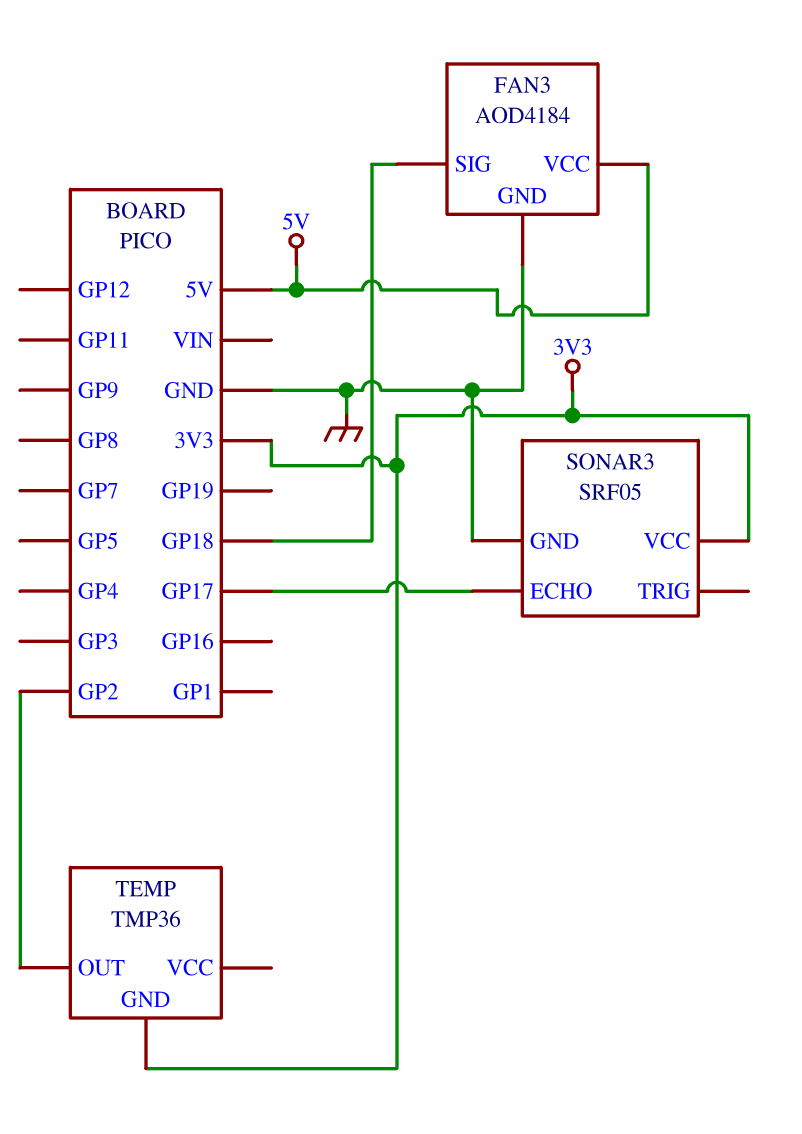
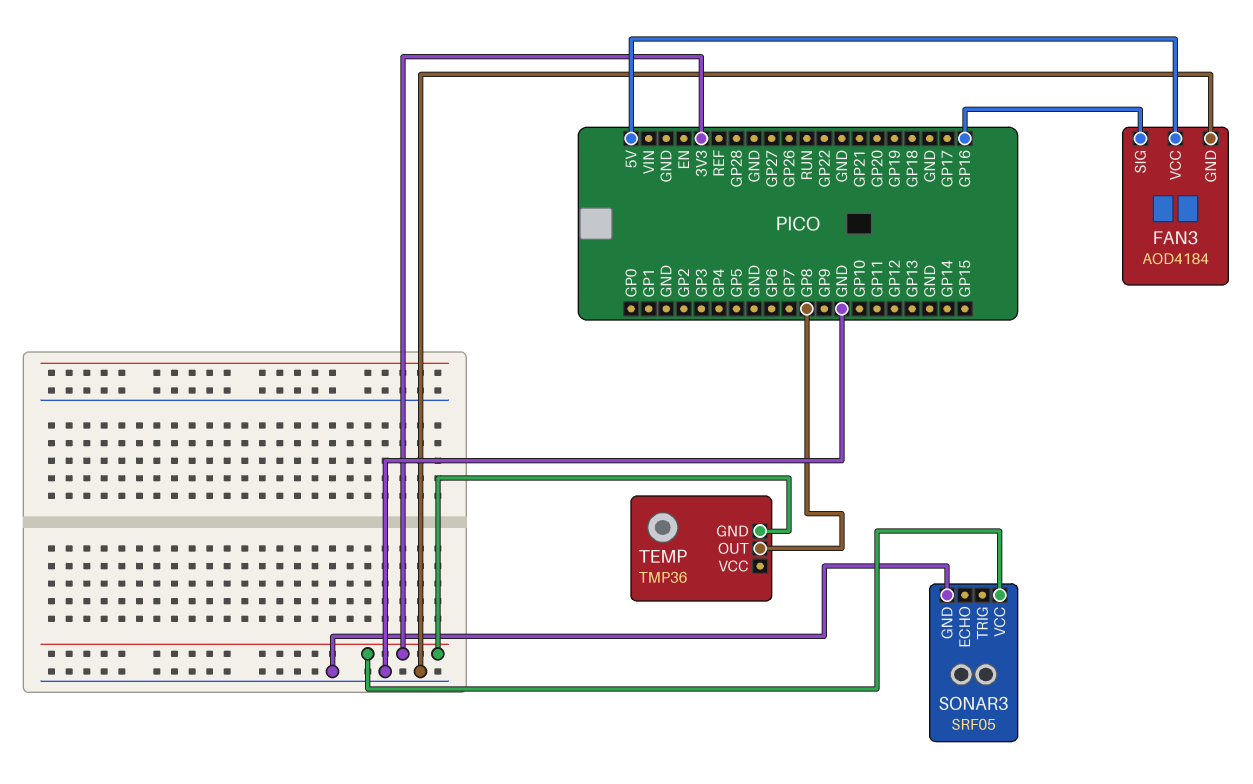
FAN3 pin SIG: GP18 -> GP16
SONAR3 pin ECHO: GP17 -> none
TEMP pin OUT: GP2 -> GP8

